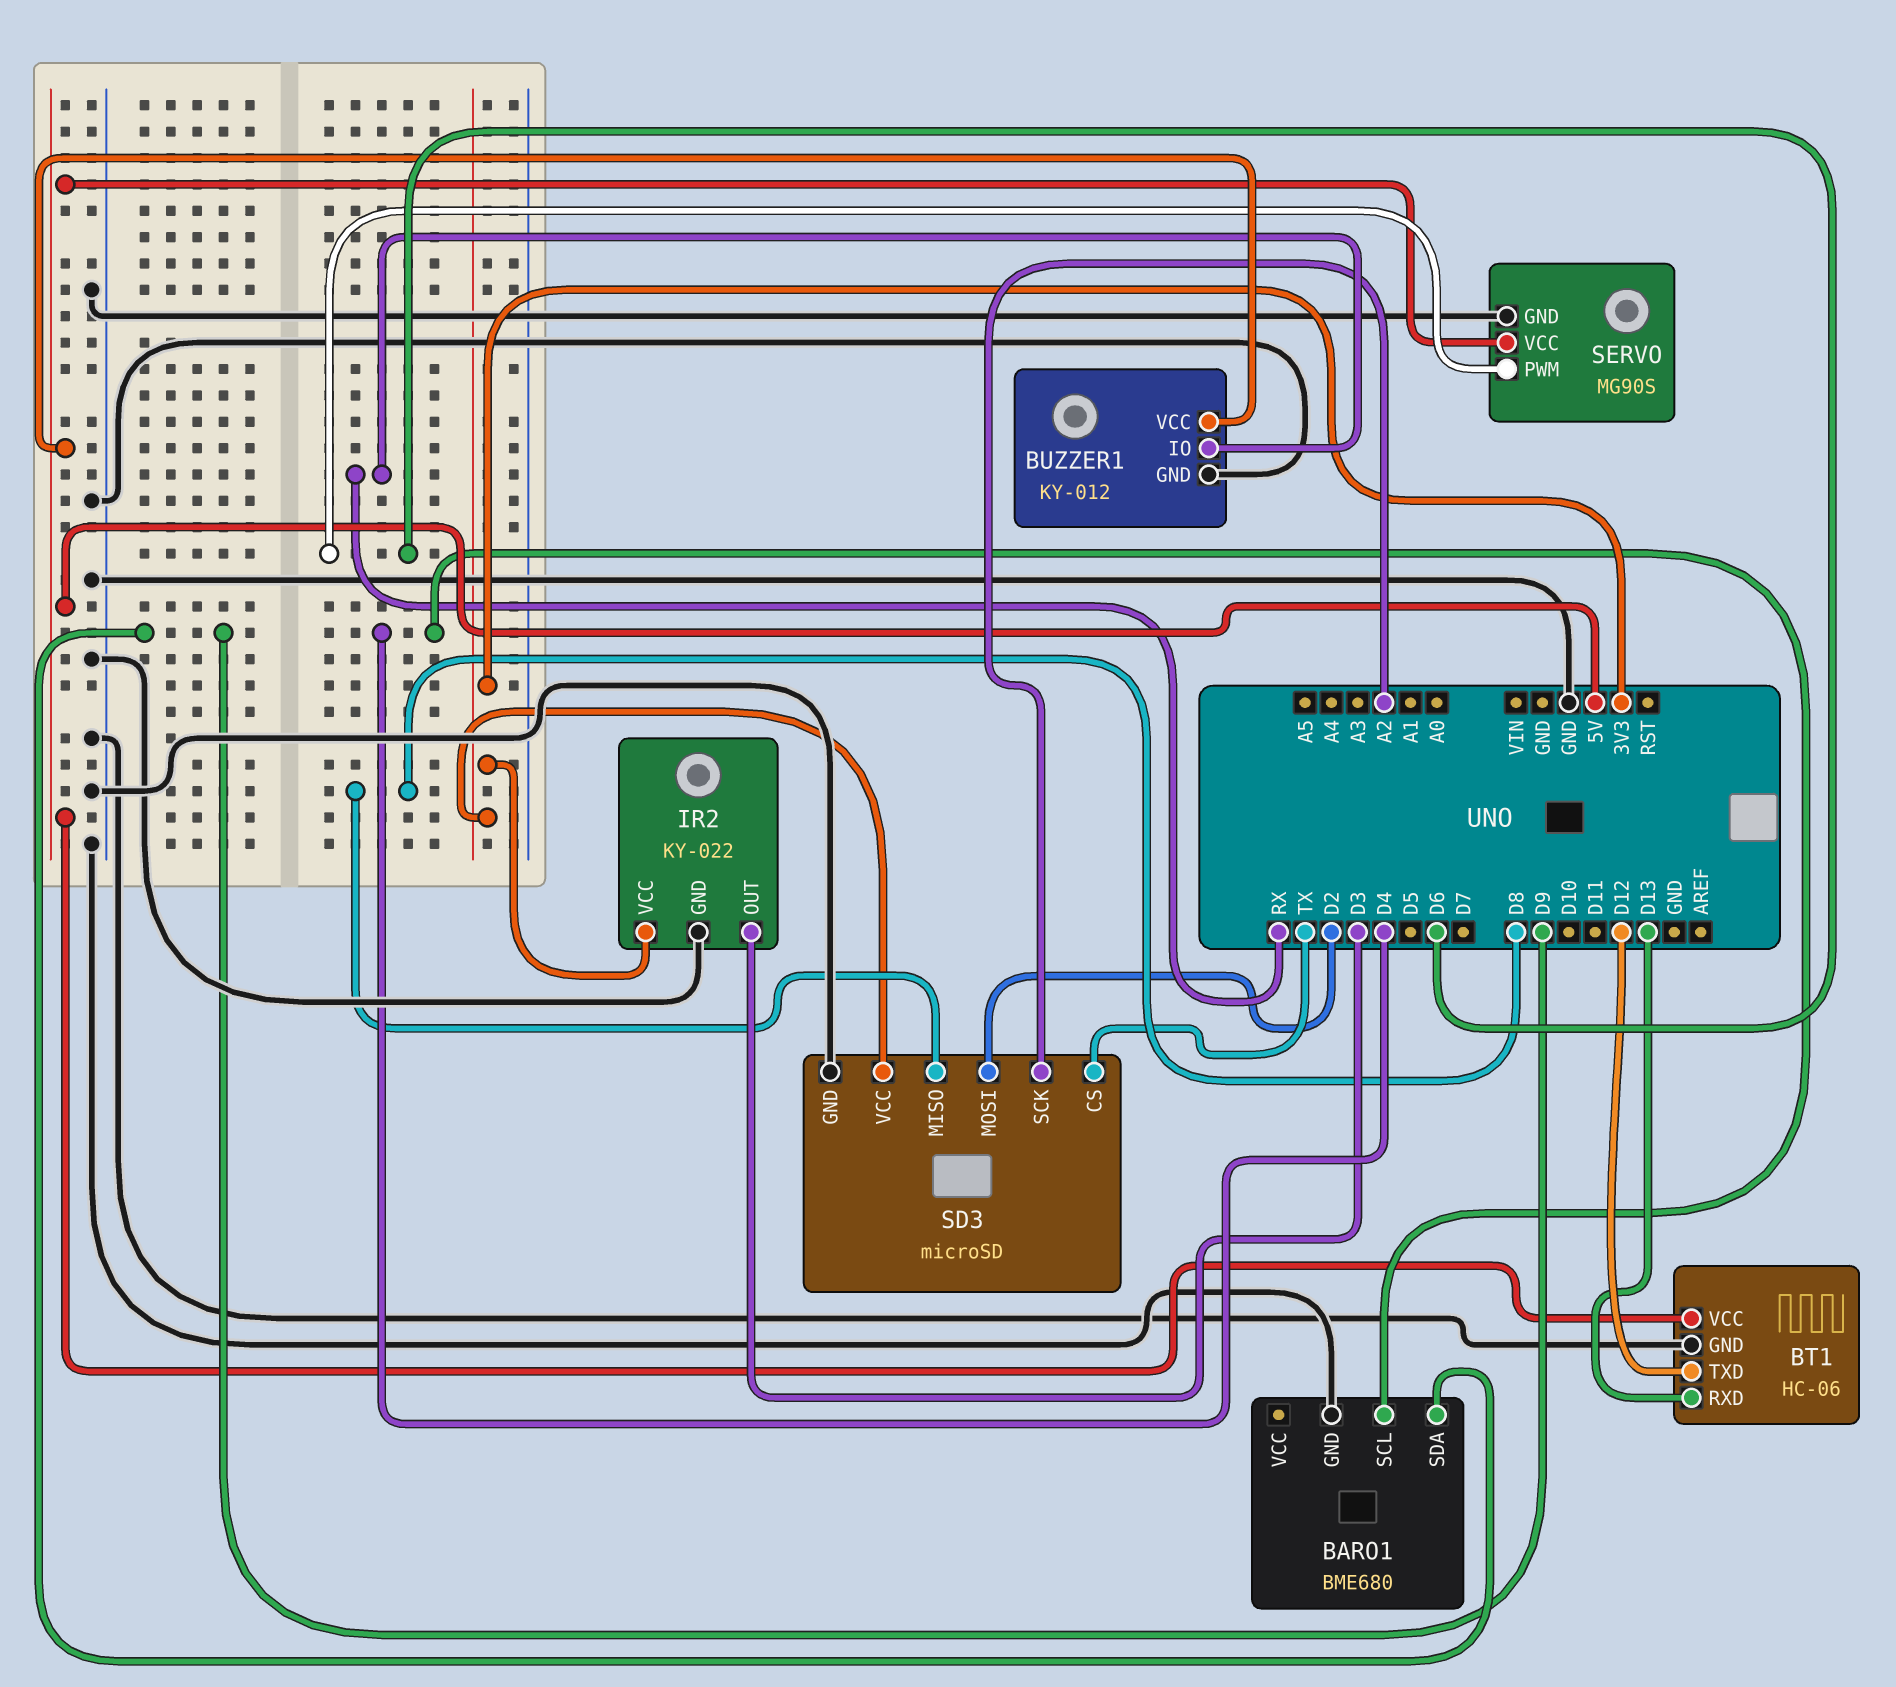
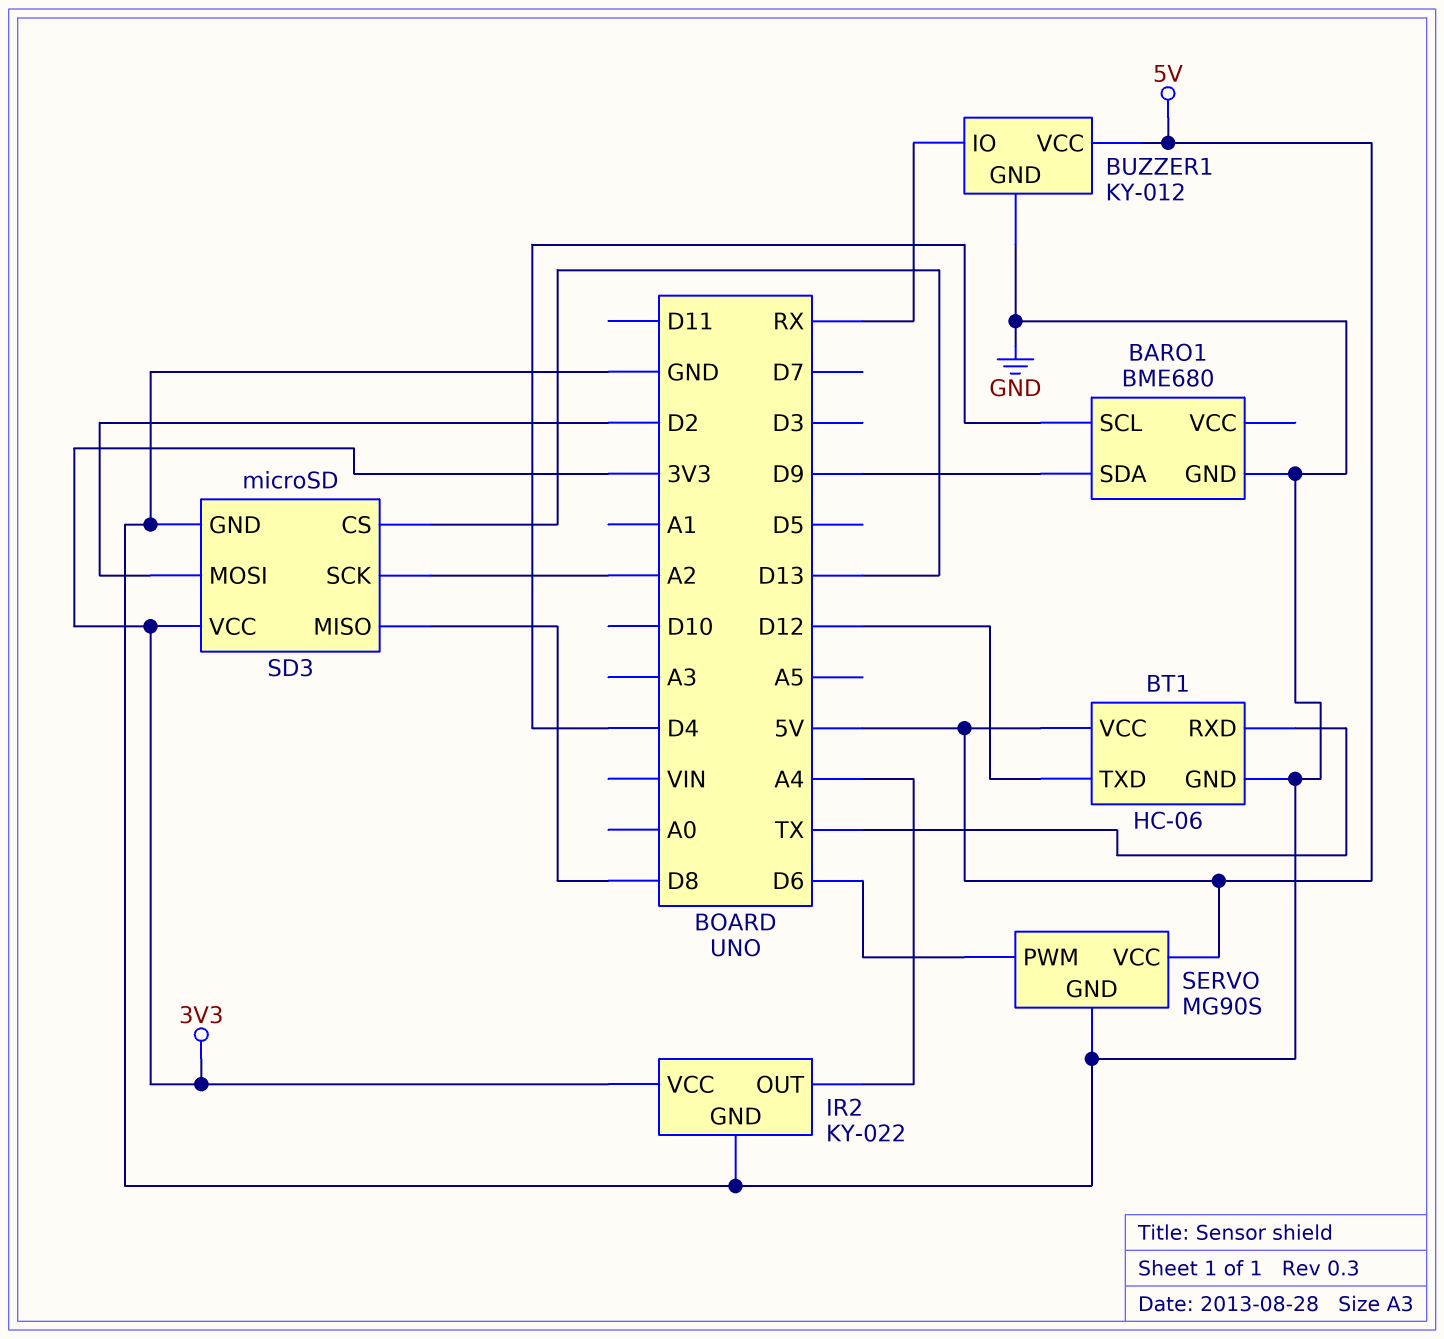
BT1 pin RXD: D13 -> TX
IR2 pin OUT: D3 -> A4
SD3 pin CS: TX -> D13

